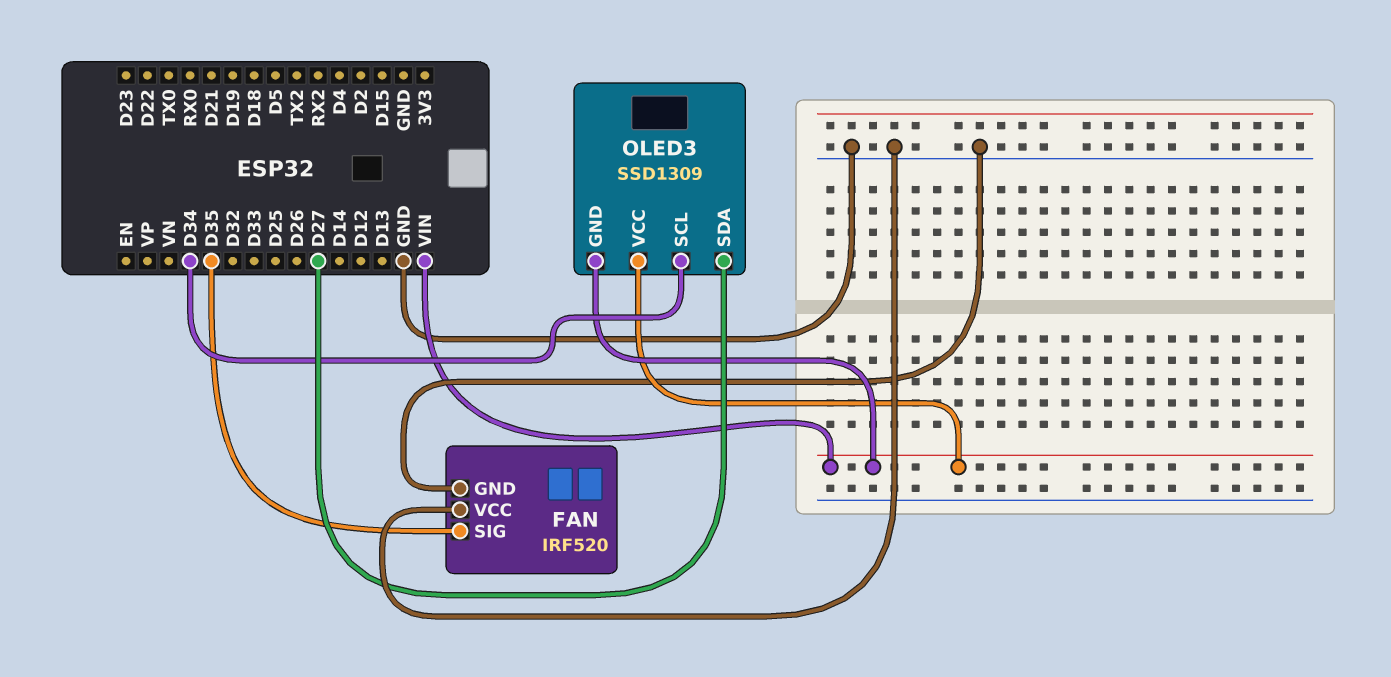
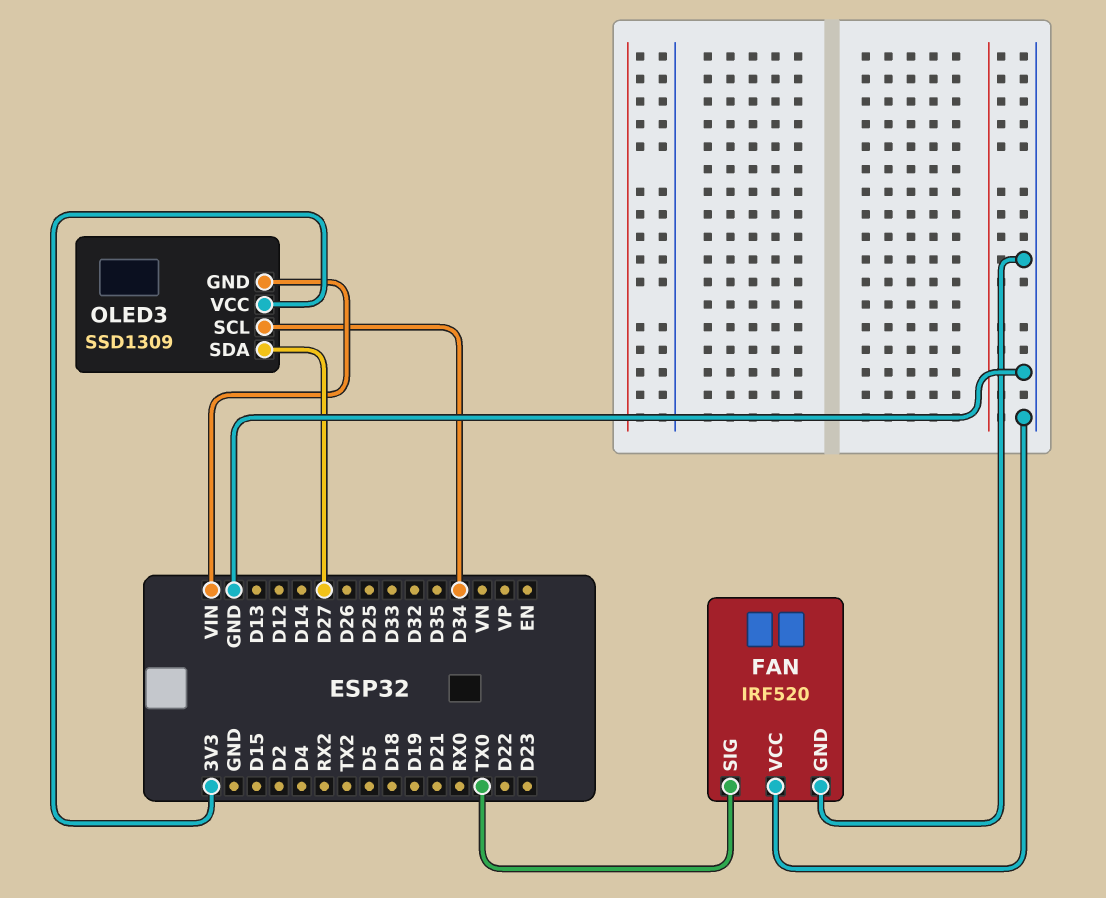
FAN pin SIG: D35 -> TX0
OLED3 pin VCC: VIN -> 3V3

